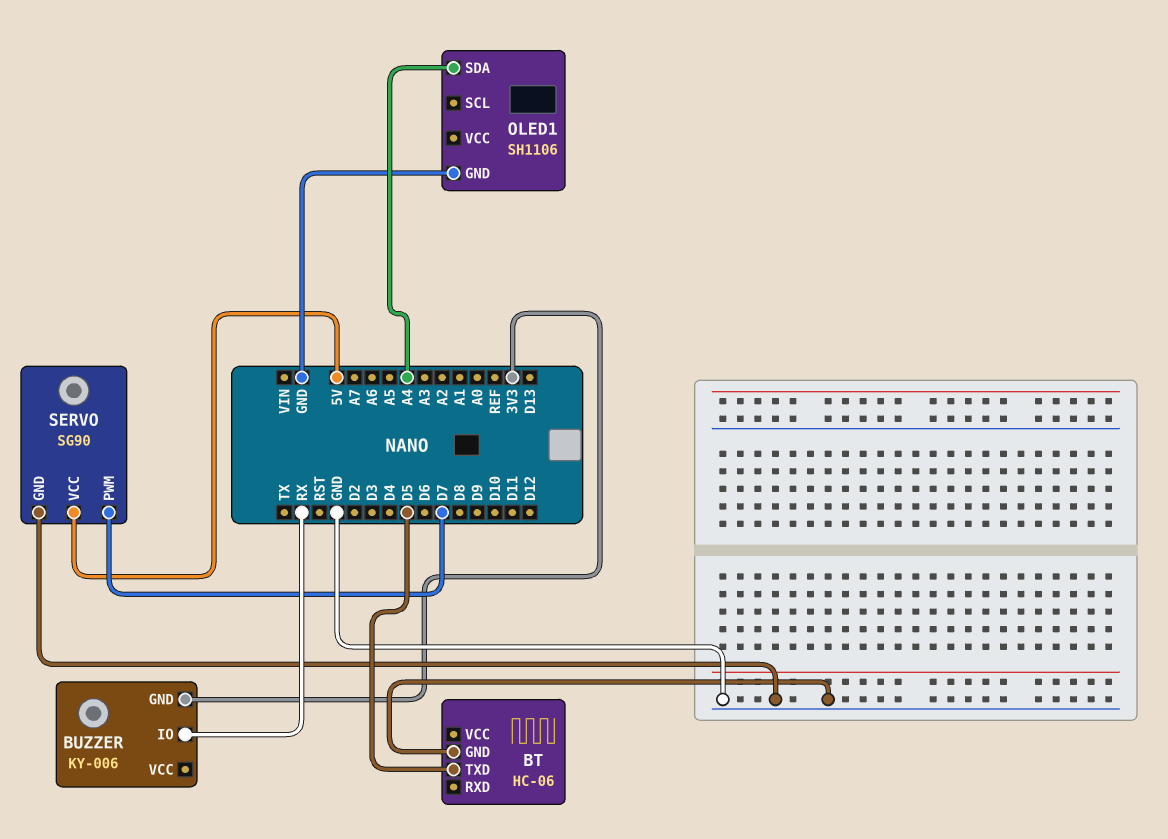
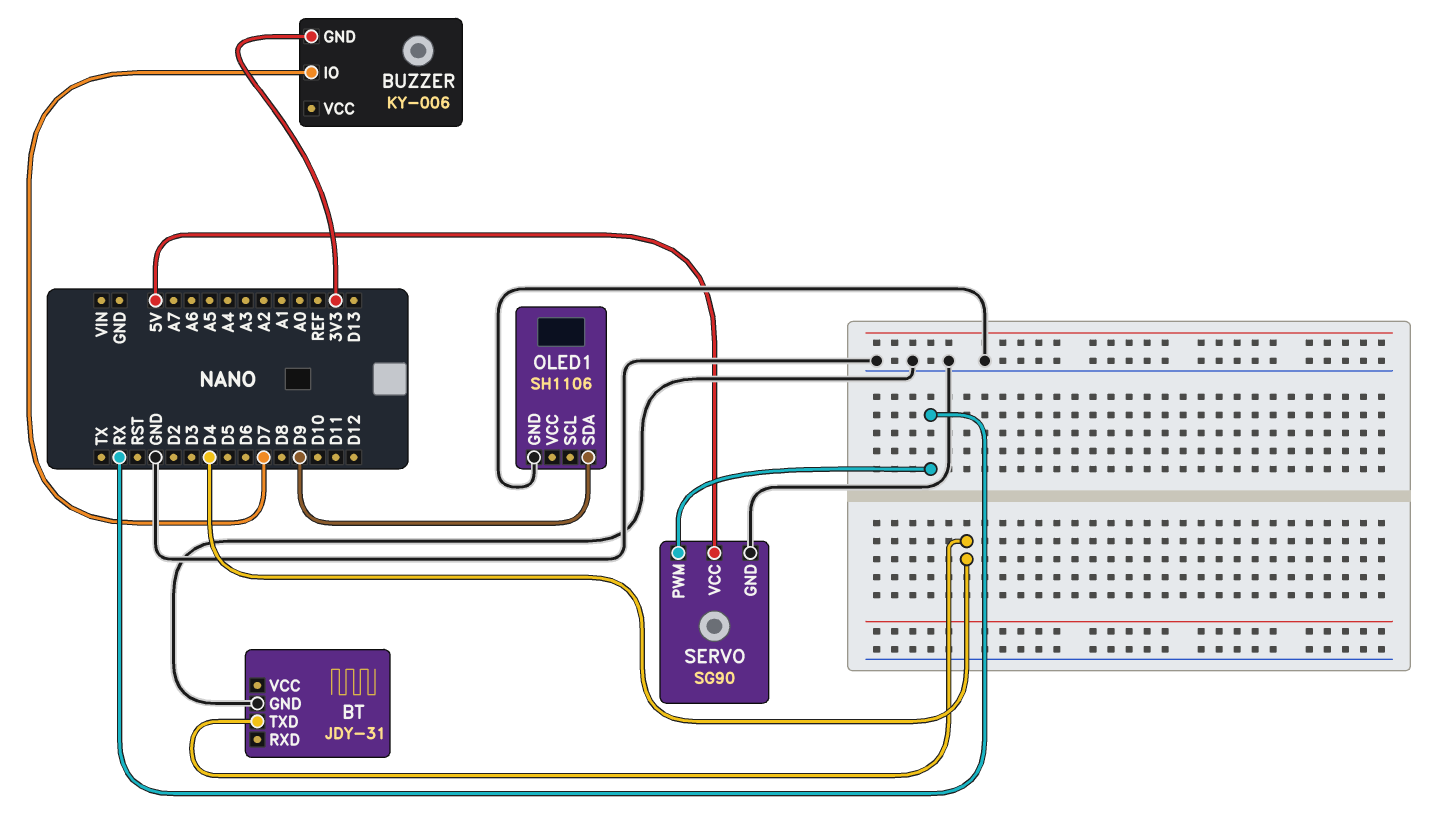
BT: HC-06 -> JDY-31
BT pin TXD: D5 -> D4
BUZZER pin IO: RX -> D7
OLED1 pin SDA: A4 -> D9
SERVO pin PWM: D7 -> RX

